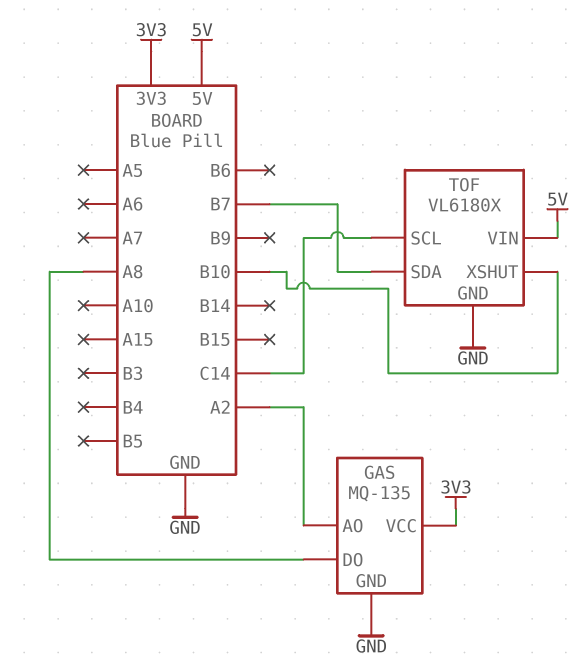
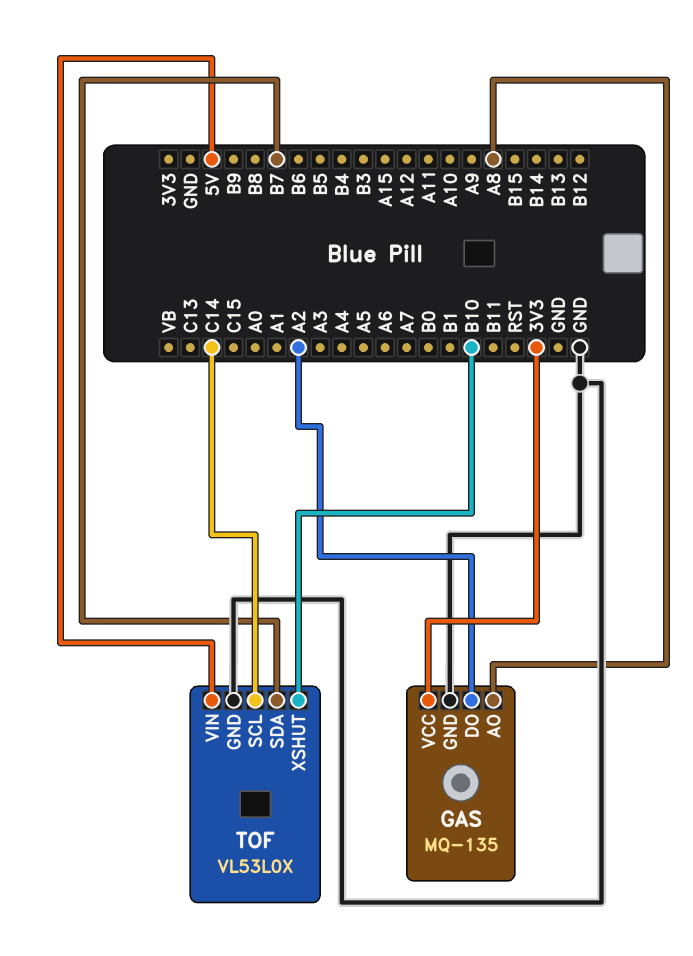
GAS pin AO: A2 -> A8
GAS pin DO: A8 -> A2
TOF: VL6180X -> VL53L0X

